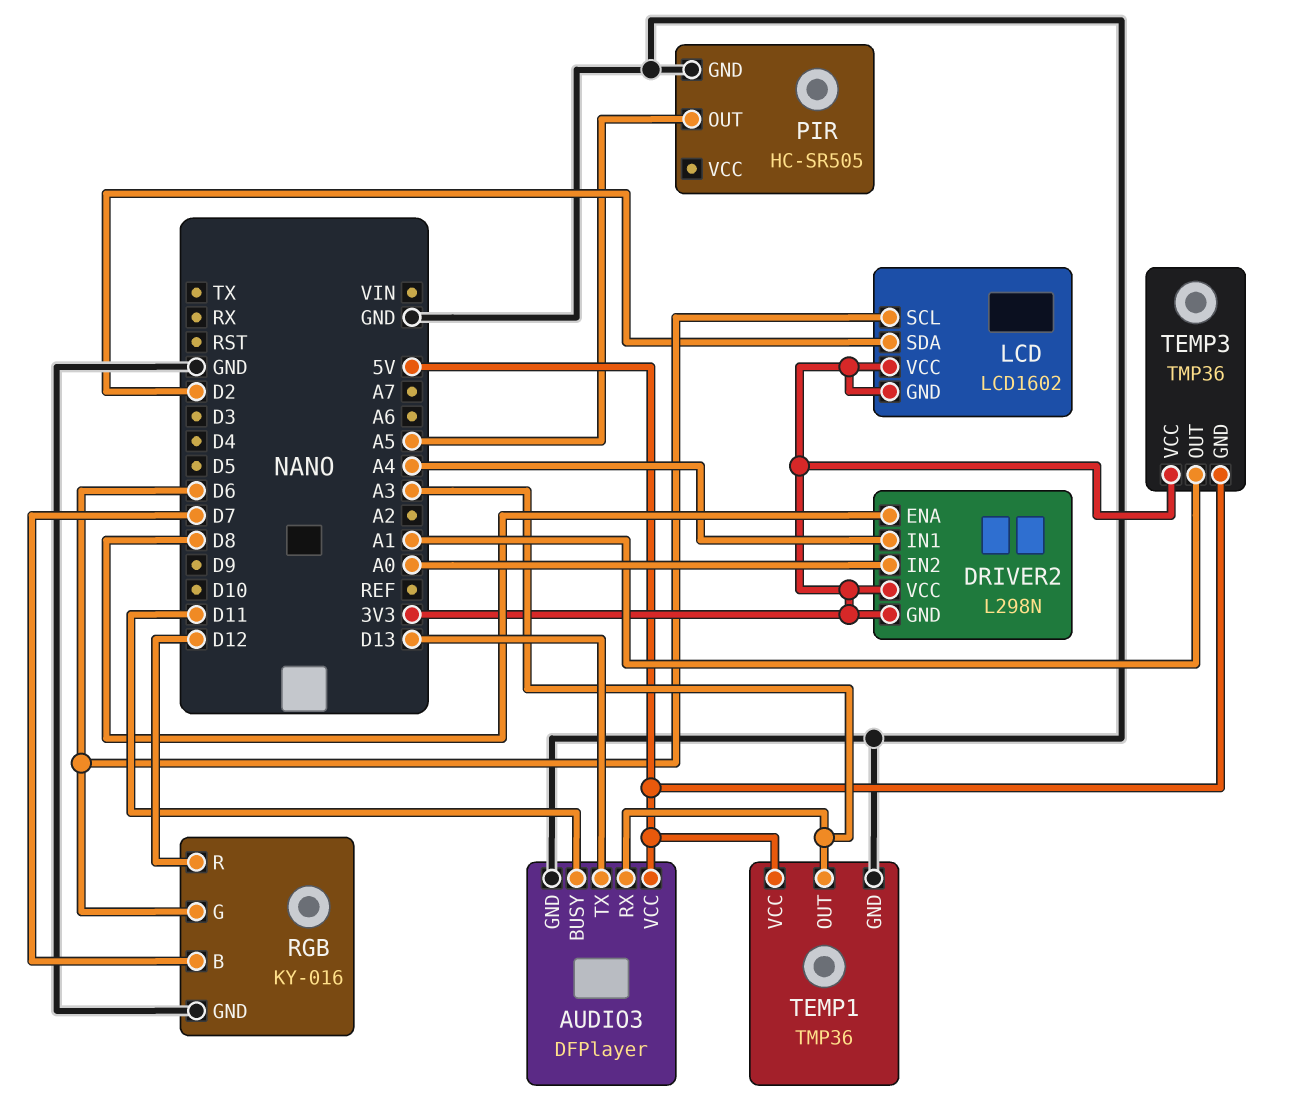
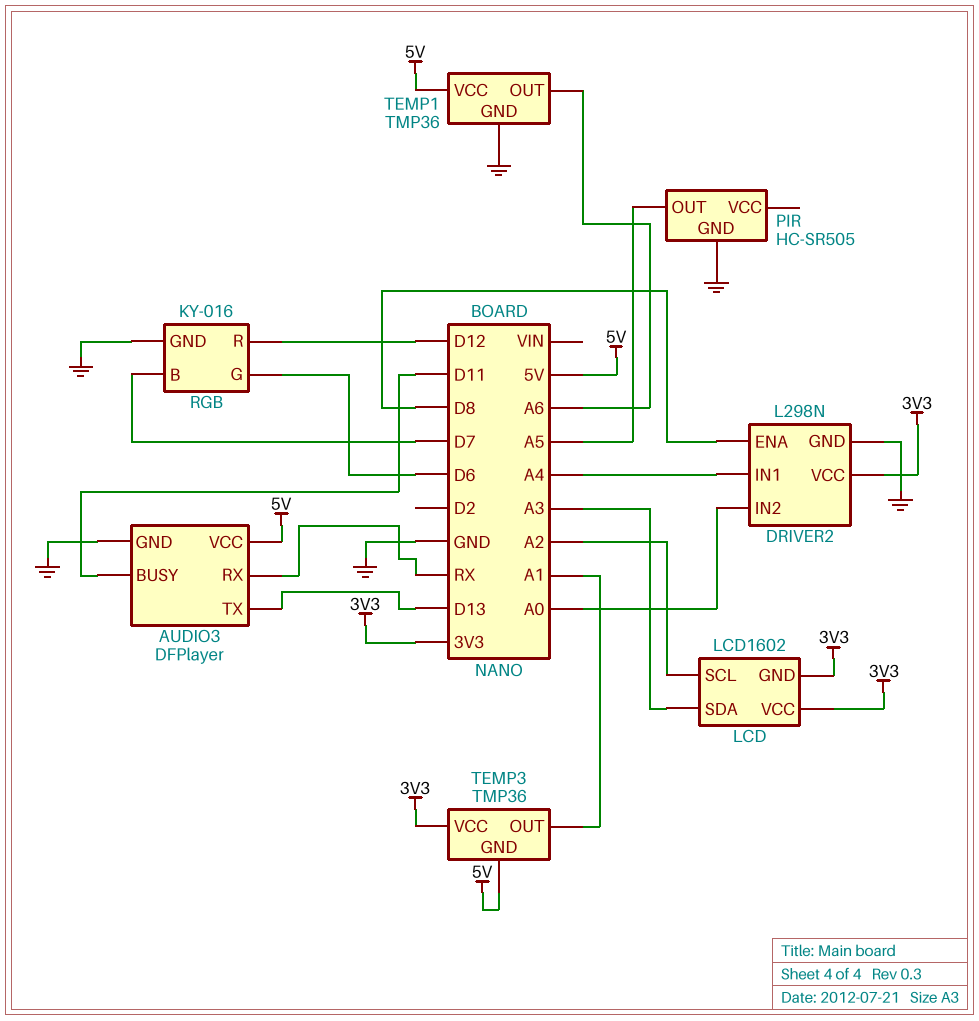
AUDIO3 pin RX: A3 -> RX
DRIVER2 pin GND: 3V3 -> GND
LCD pin SCL: D6 -> A2
LCD pin SDA: D2 -> A3
TEMP1 pin OUT: A3 -> A6

